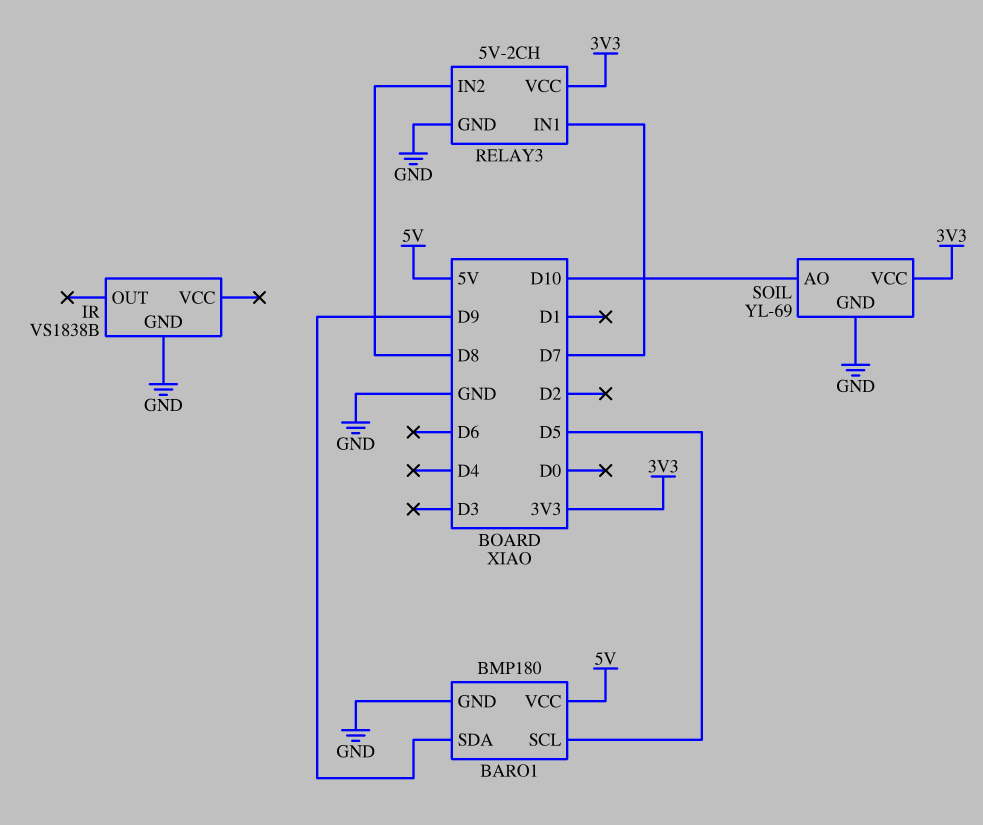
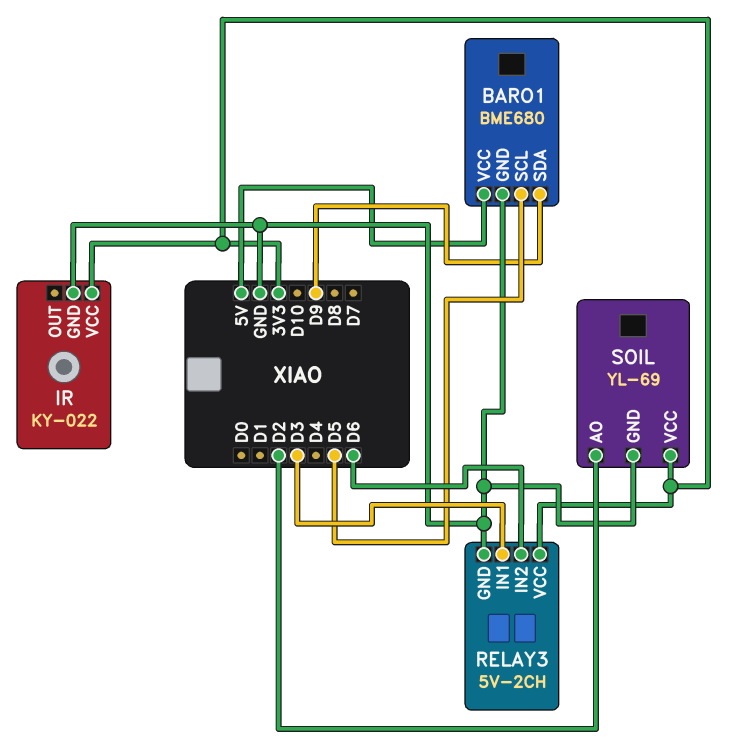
BARO1: BMP180 -> BME680
IR: VS1838B -> KY-022
IR pin VCC: none -> 3V3
RELAY3 pin IN1: D7 -> D3
RELAY3 pin IN2: D8 -> D6
SOIL pin AO: D10 -> D2

